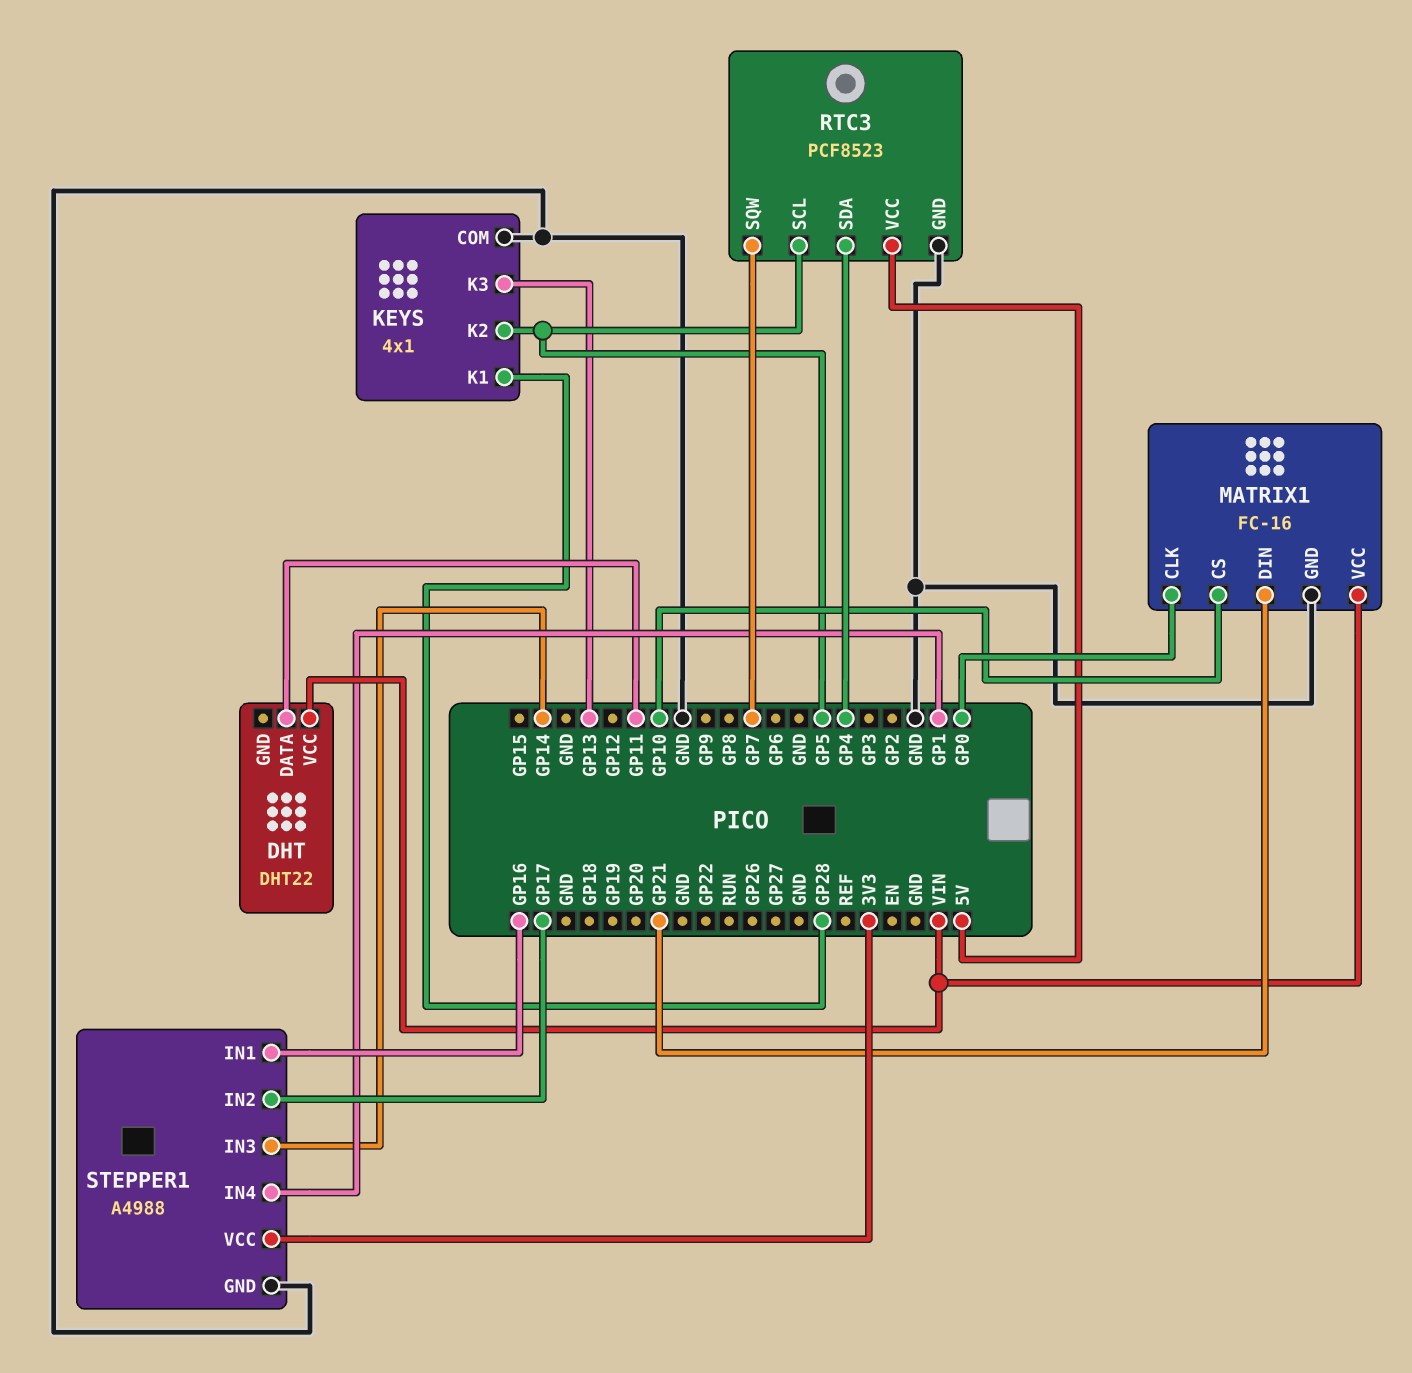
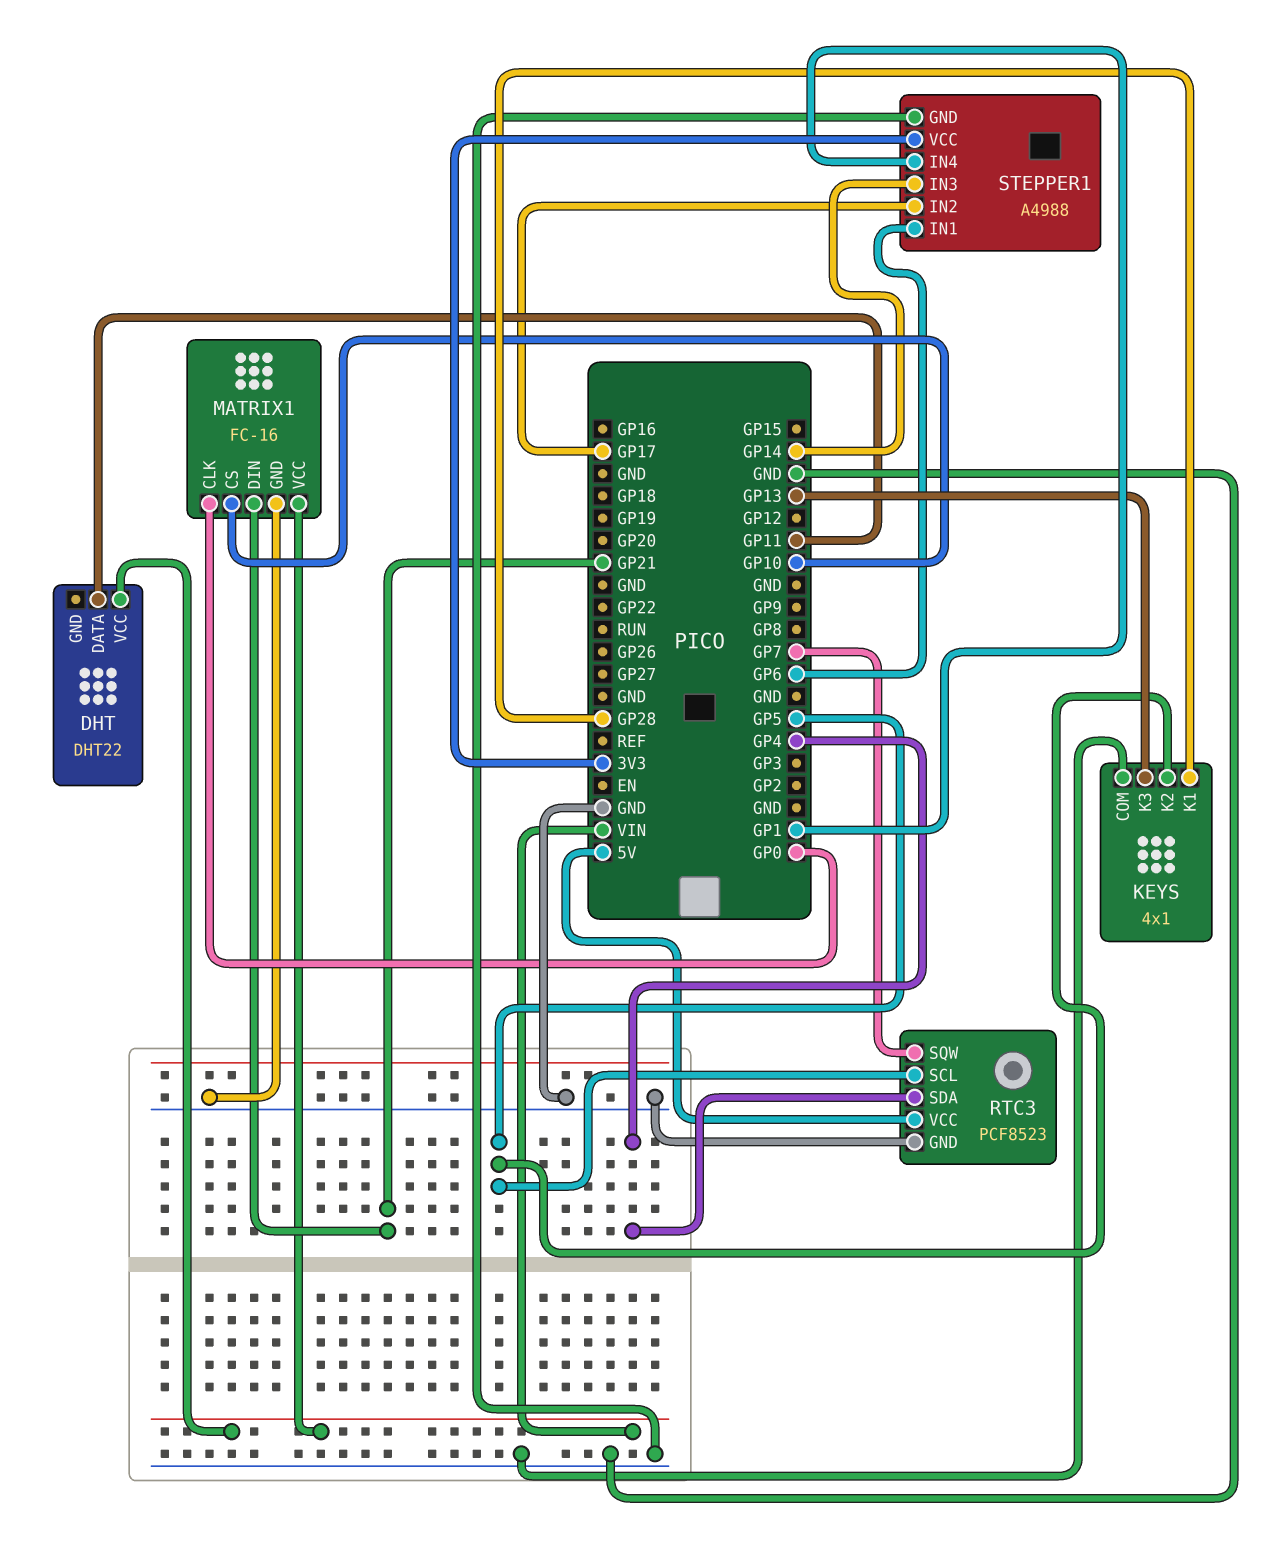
STEPPER1 pin IN1: GP16 -> GP6

